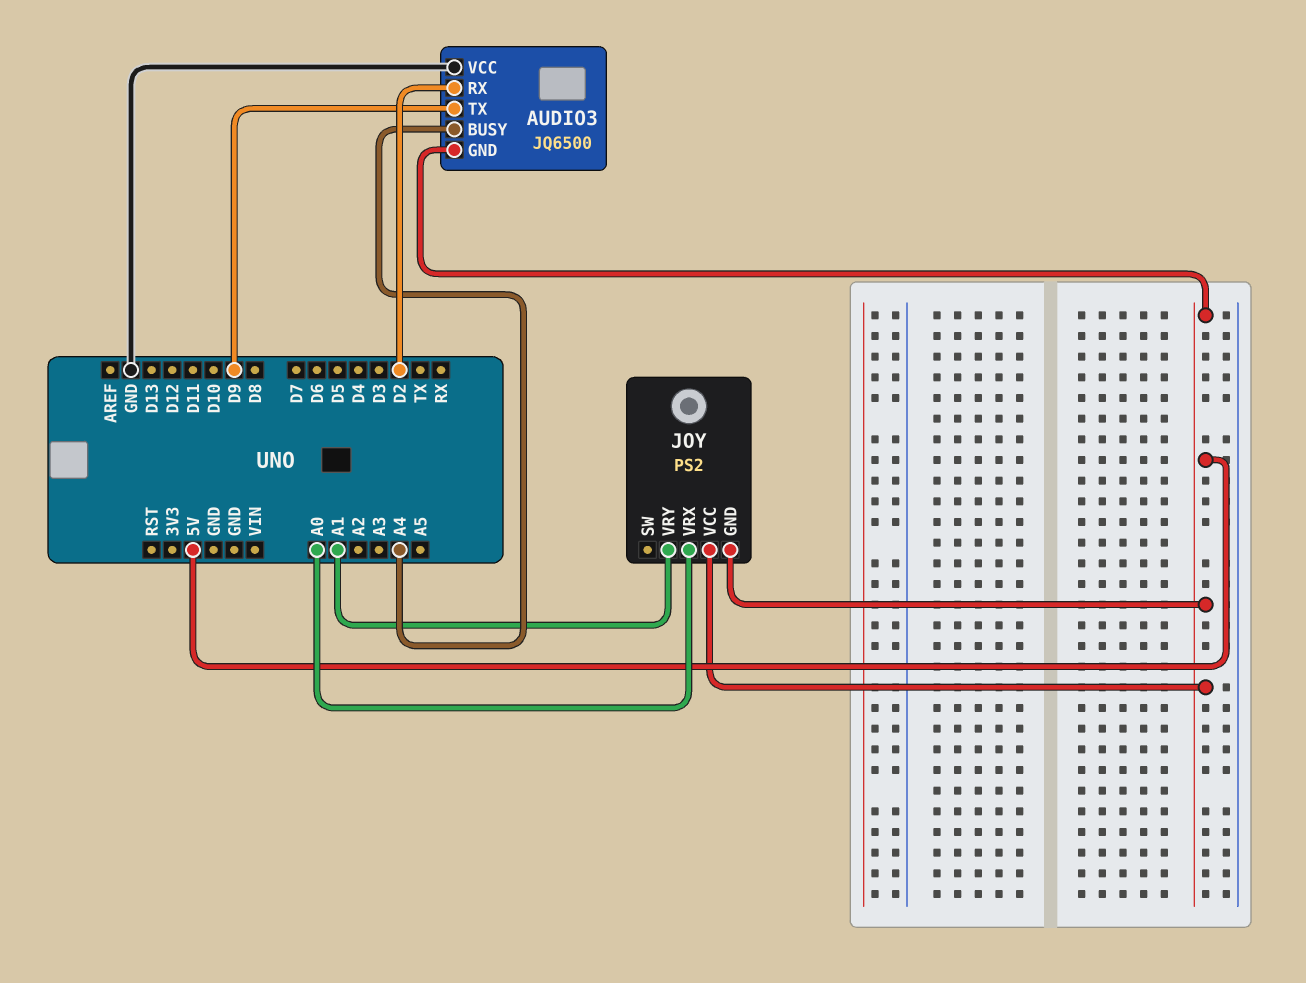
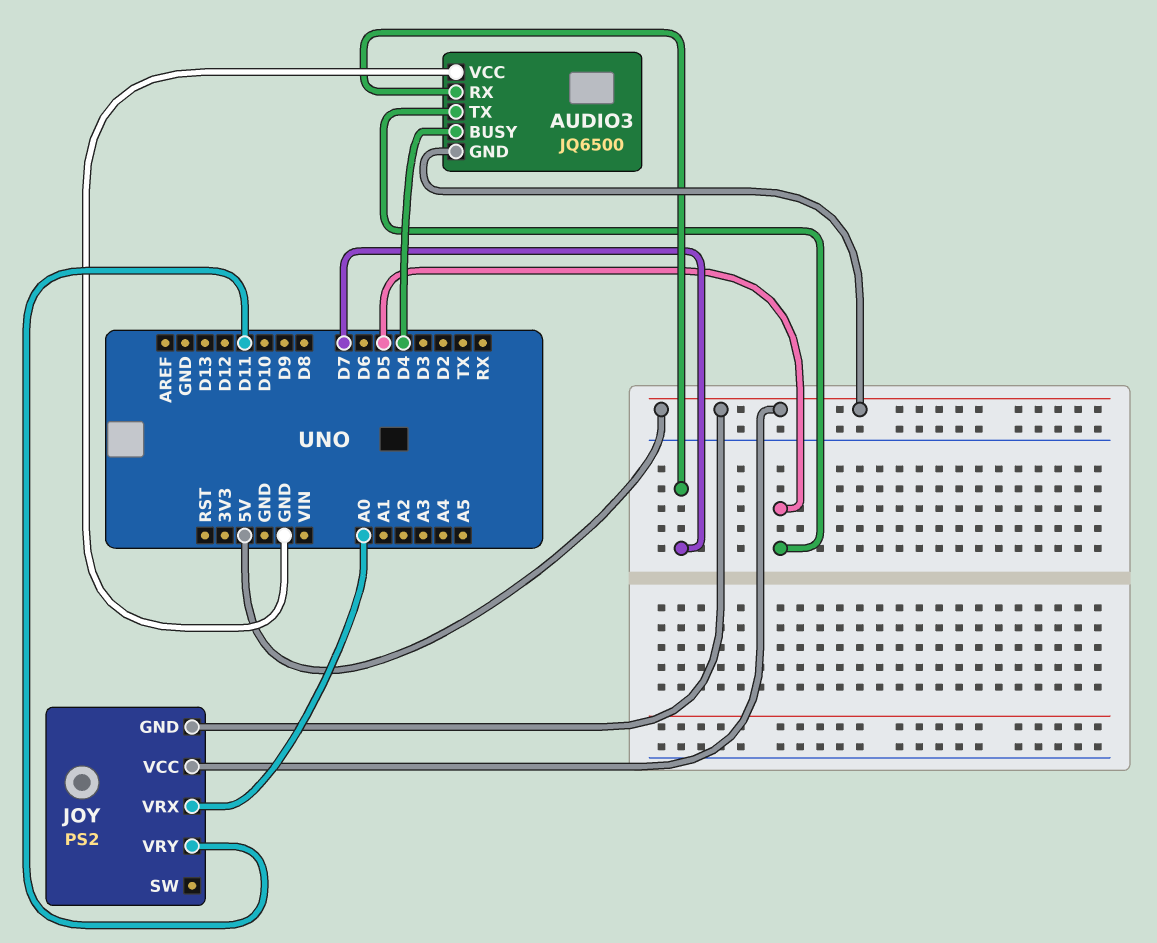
AUDIO3 pin BUSY: A4 -> D4
AUDIO3 pin RX: D2 -> D7
AUDIO3 pin TX: D9 -> D5
JOY pin VRY: A1 -> D11

